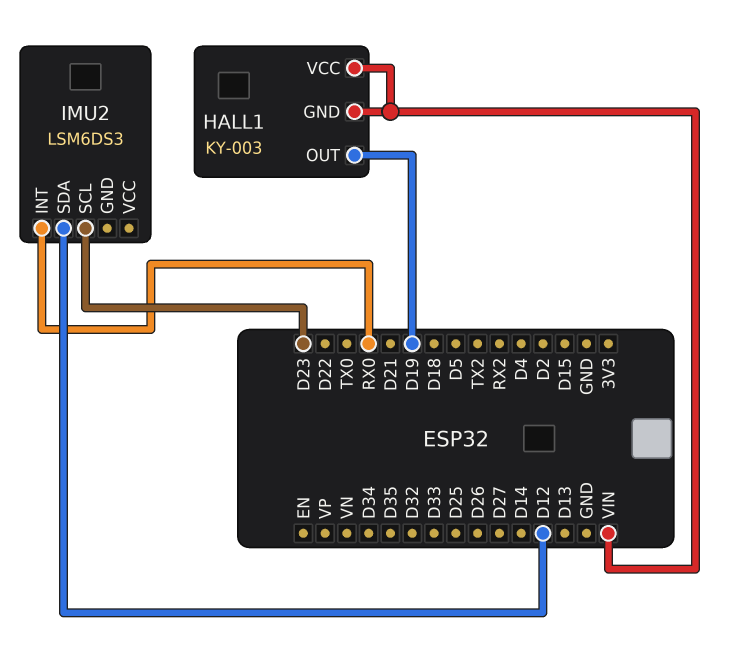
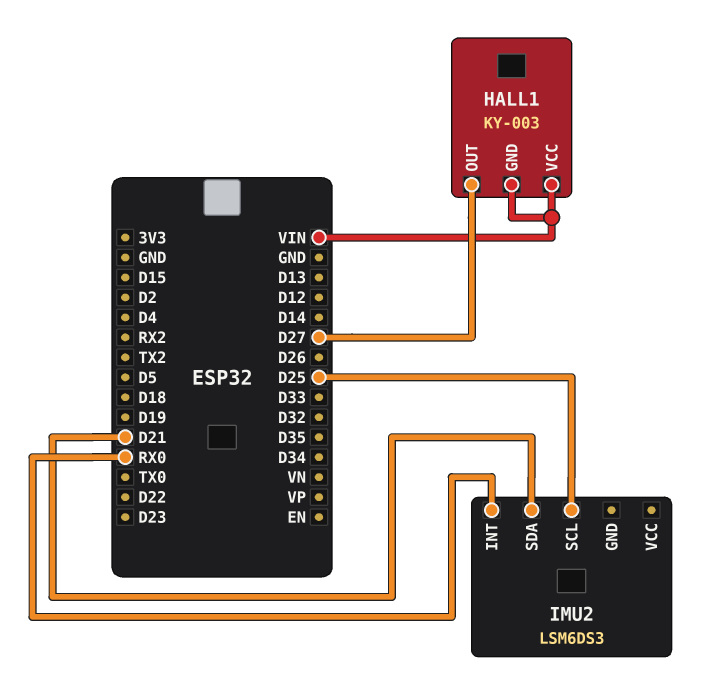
HALL1 pin OUT: D19 -> D27
IMU2 pin SCL: D23 -> D25
IMU2 pin SDA: D12 -> D21

